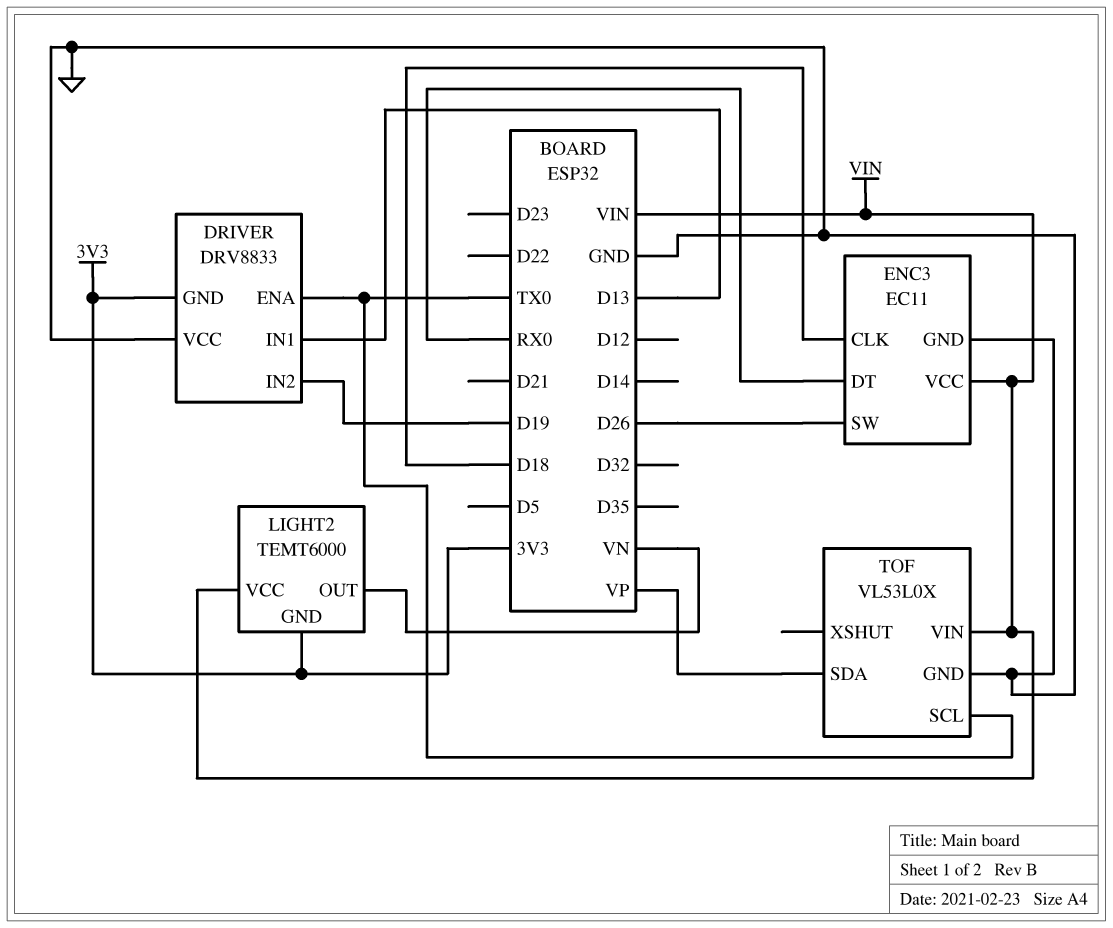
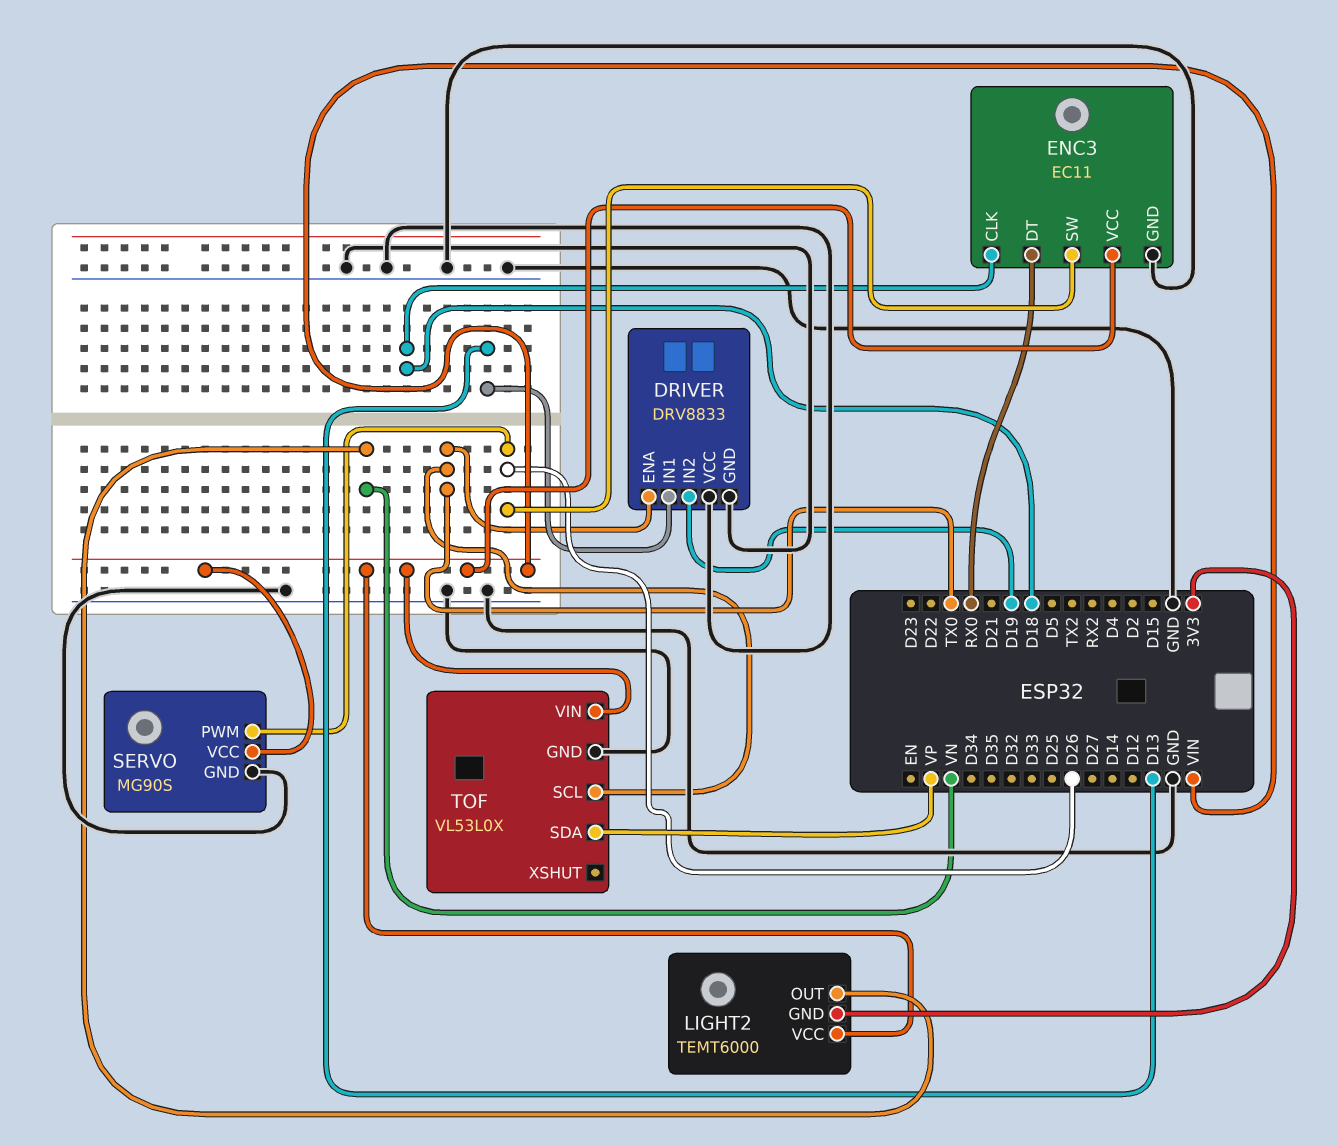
DRIVER pin GND: 3V3 -> GND
SERVO: none -> MG90S
SERVO pin GND: none -> GND
SERVO pin PWM: none -> D26
SERVO pin VCC: none -> VIN

